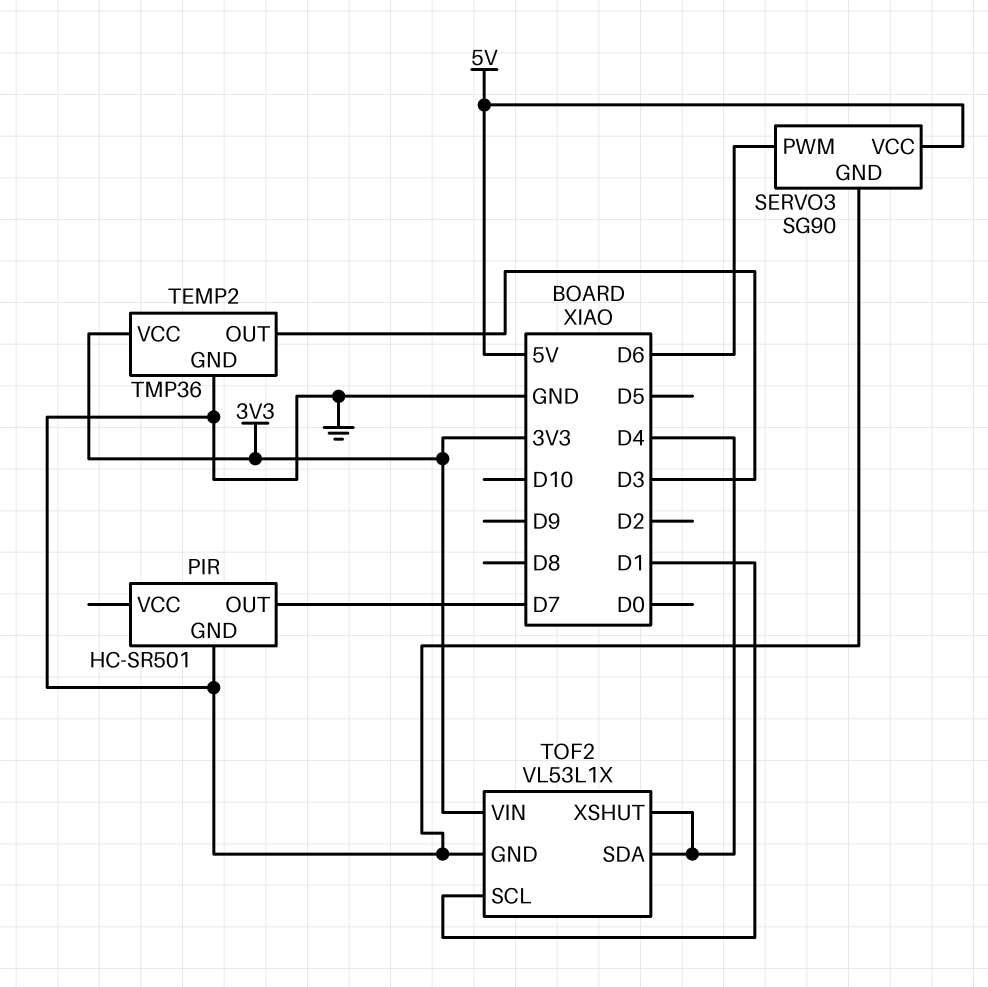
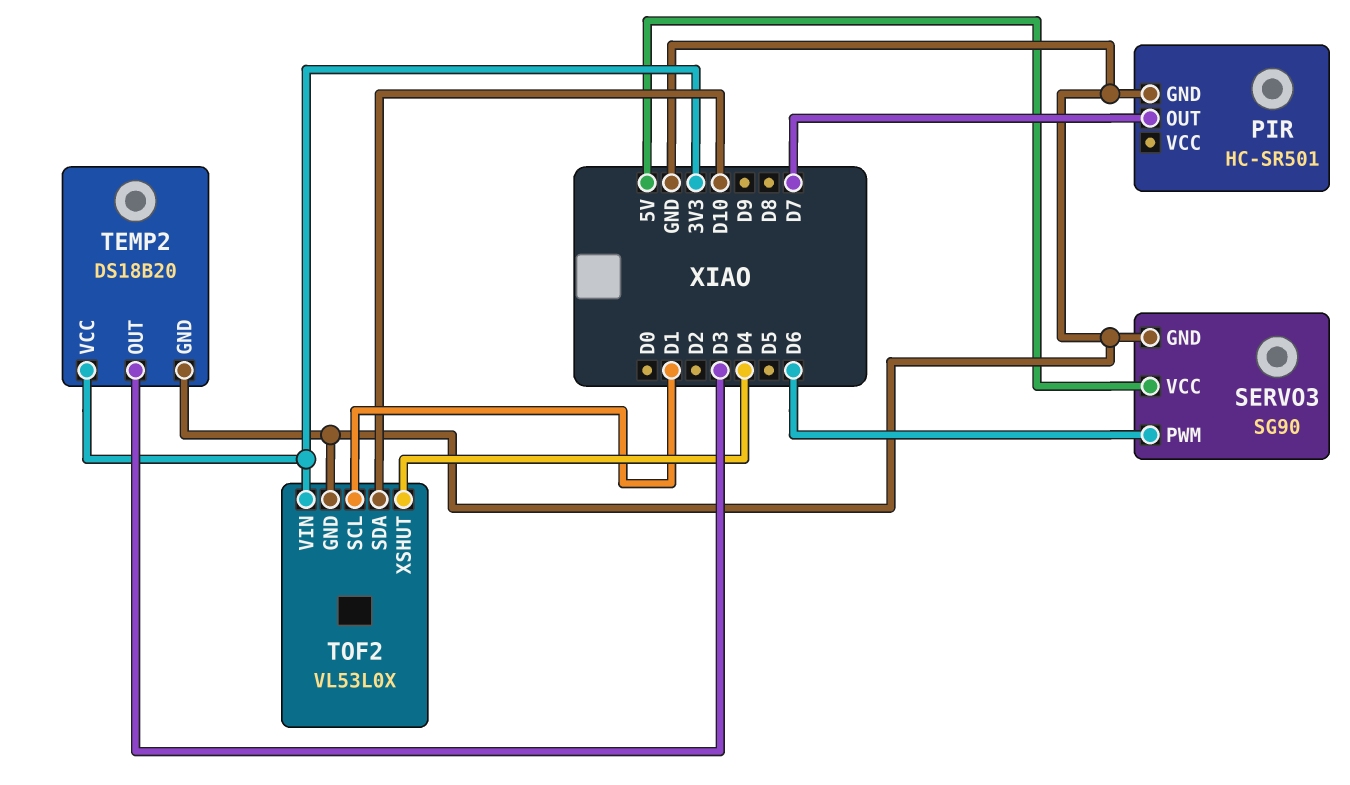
TEMP2: TMP36 -> DS18B20
TOF2: VL53L1X -> VL53L0X
TOF2 pin SDA: D4 -> D10

